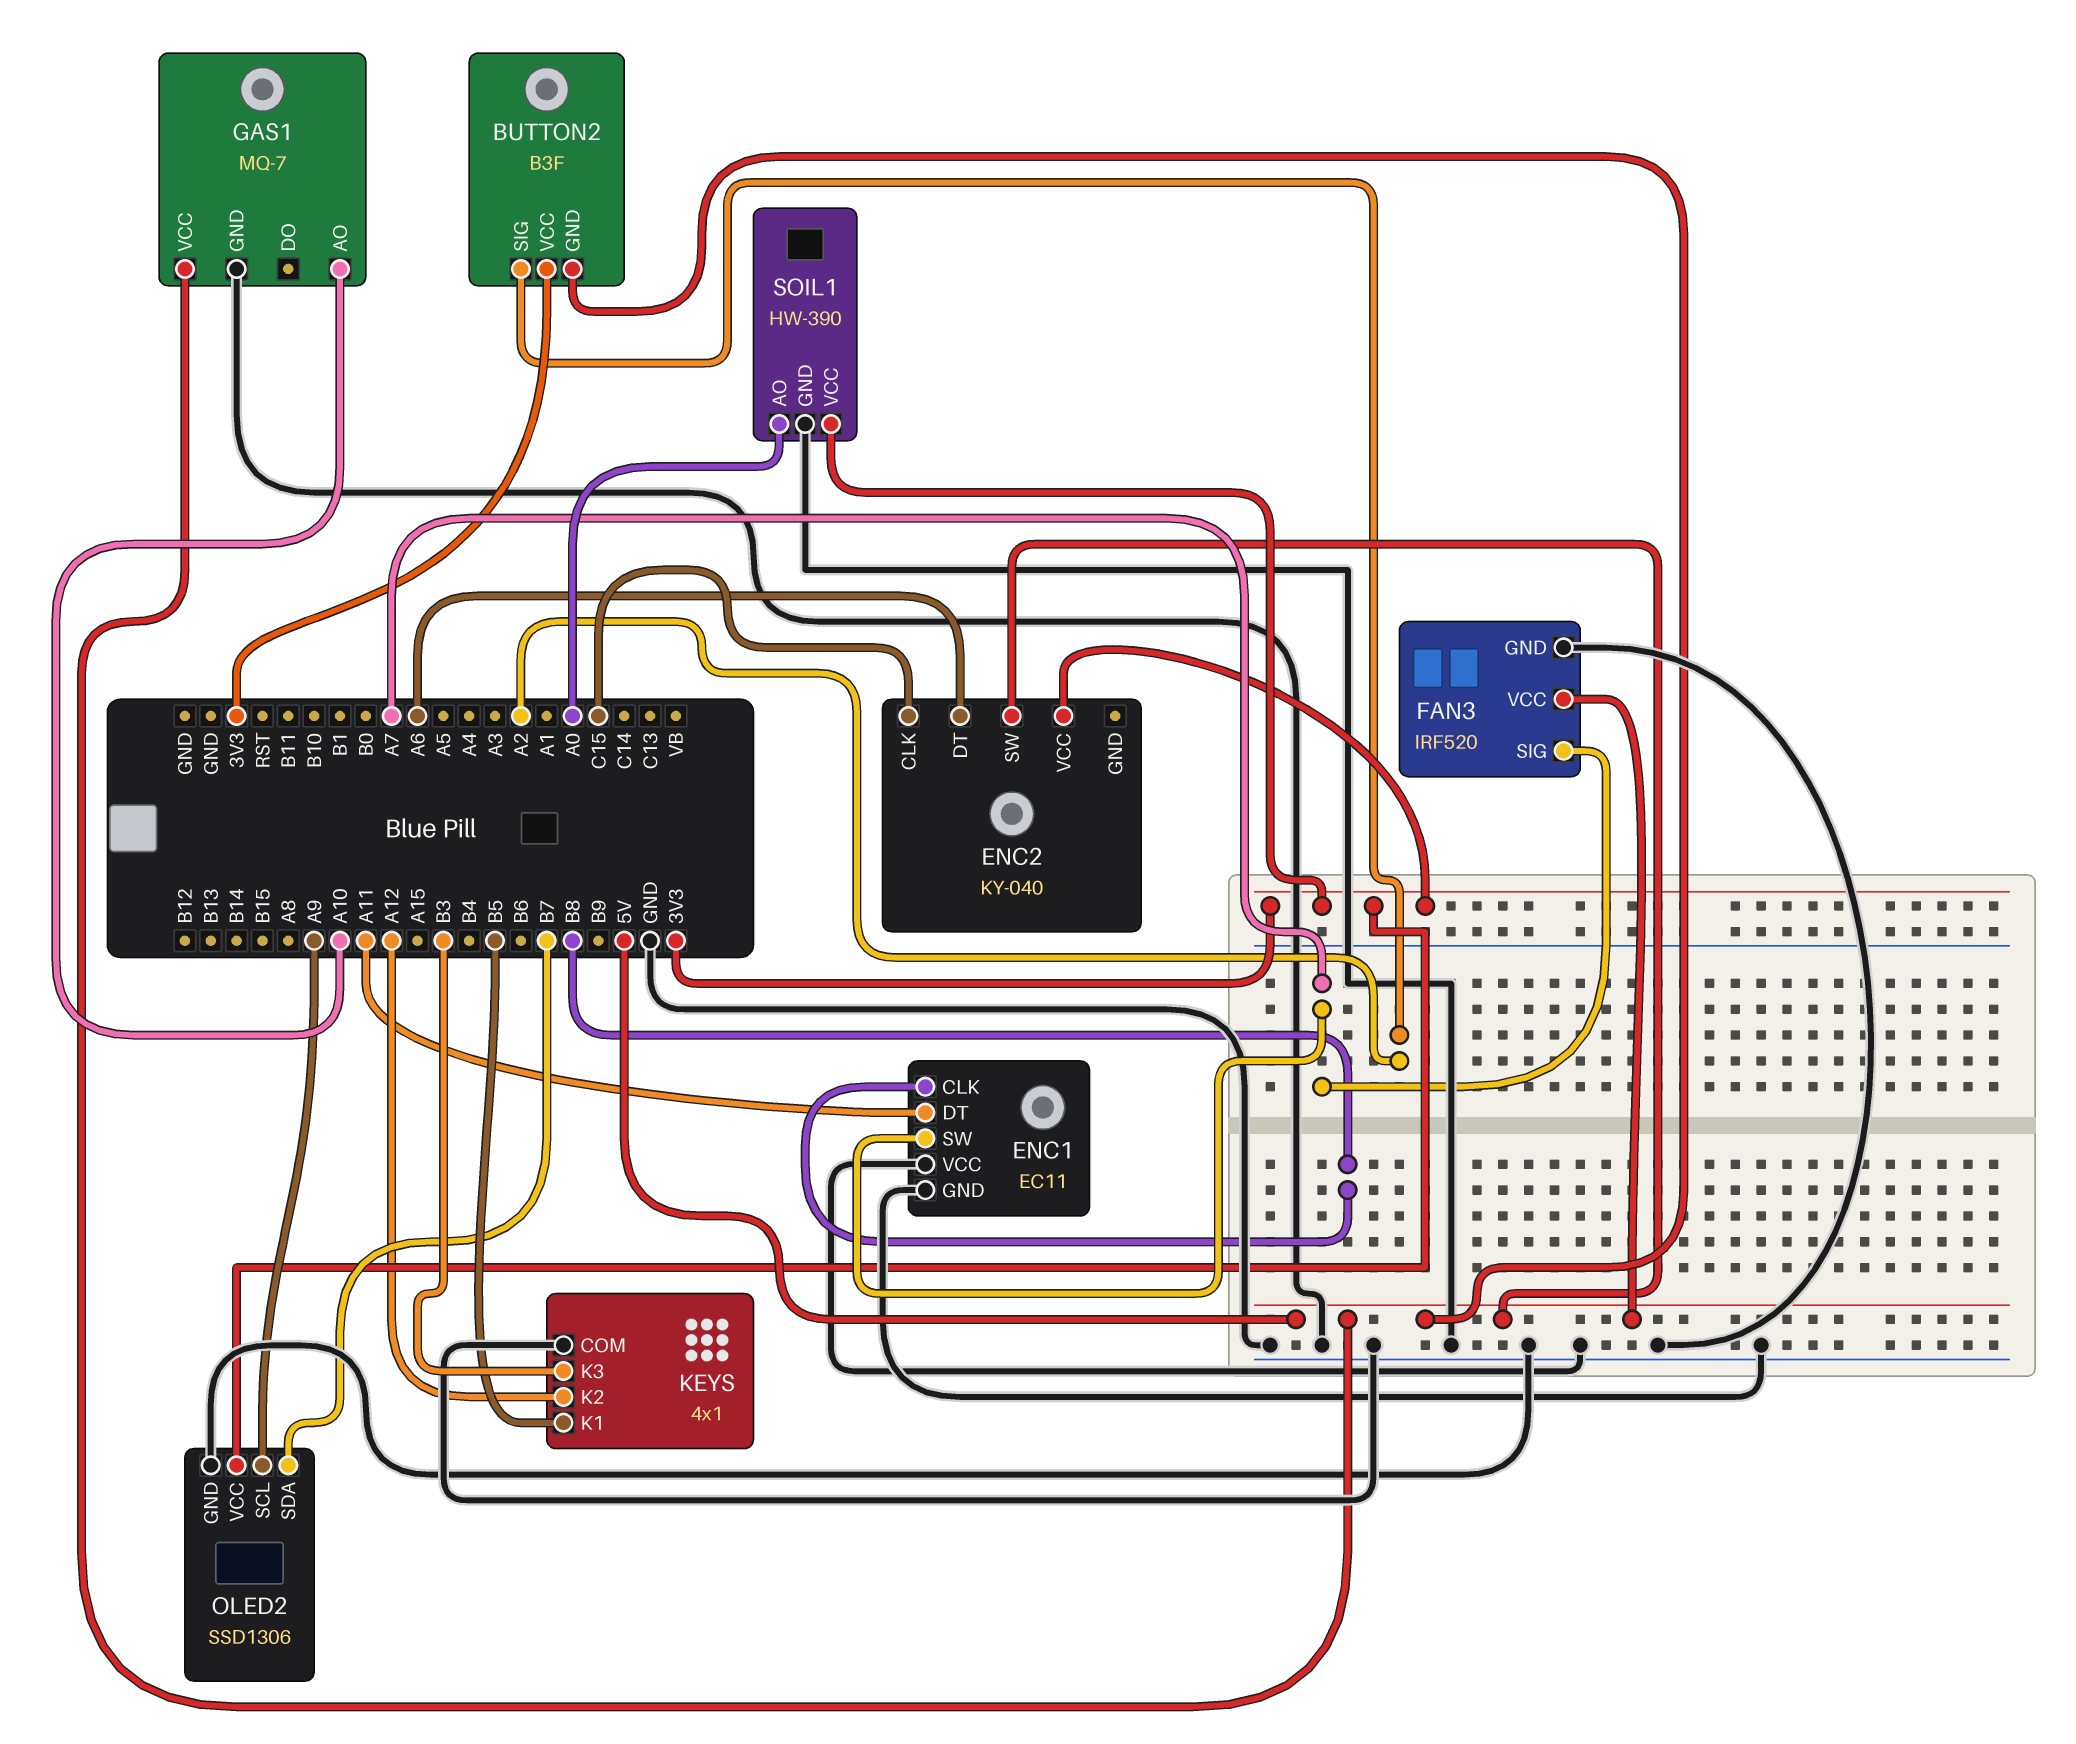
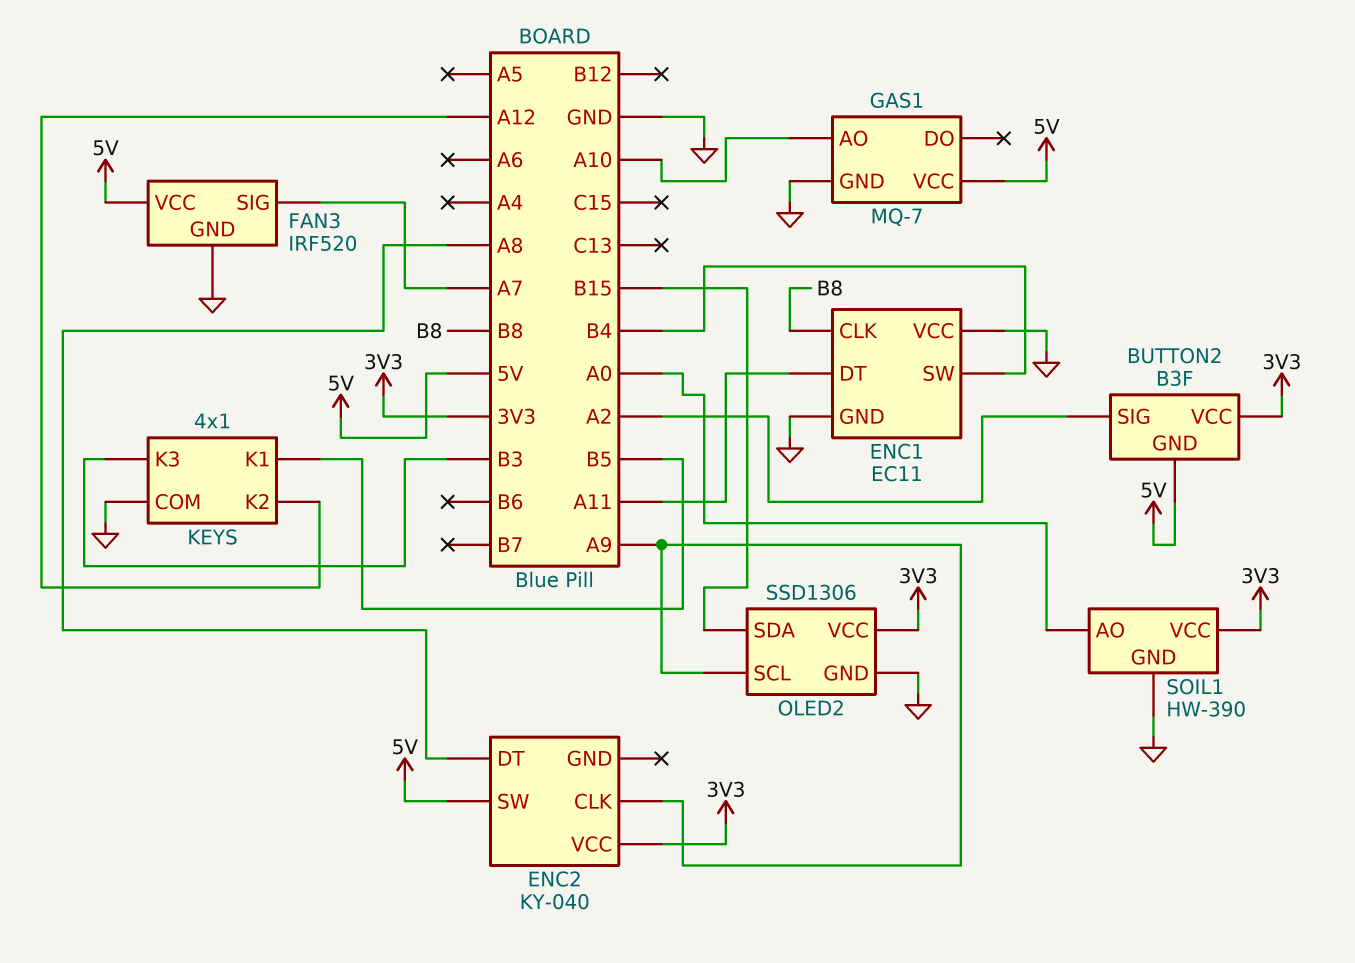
ENC1 pin SW: A7 -> B4
ENC2 pin CLK: C15 -> A9
ENC2 pin DT: A6 -> A8
OLED2 pin SDA: B7 -> B15

